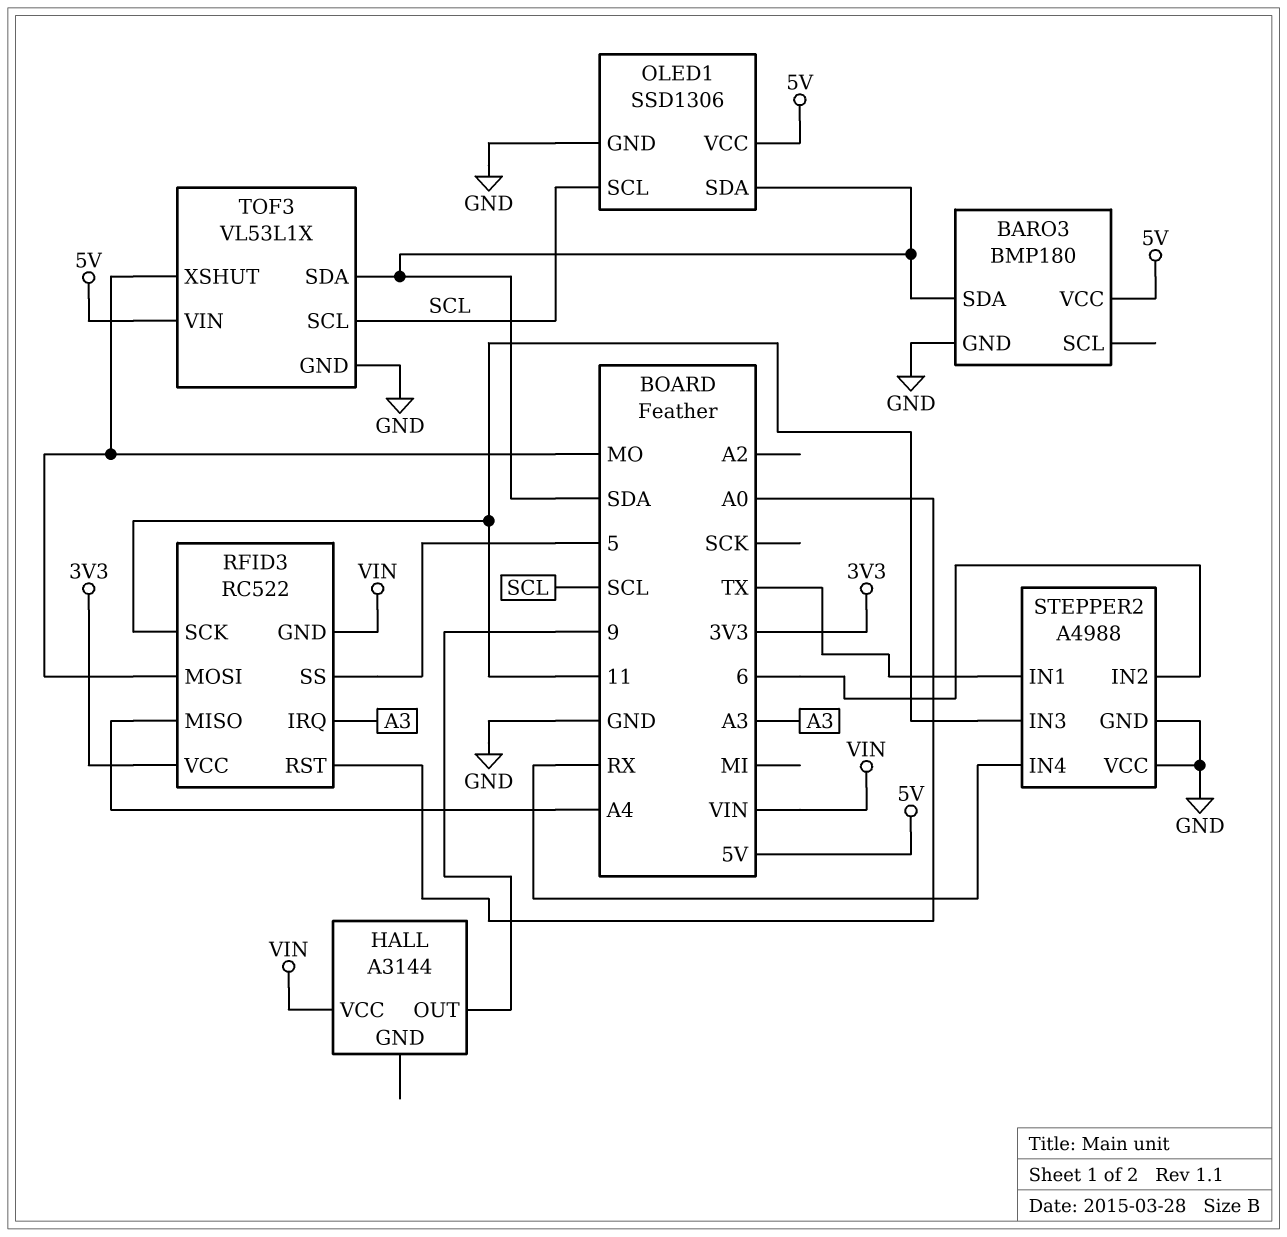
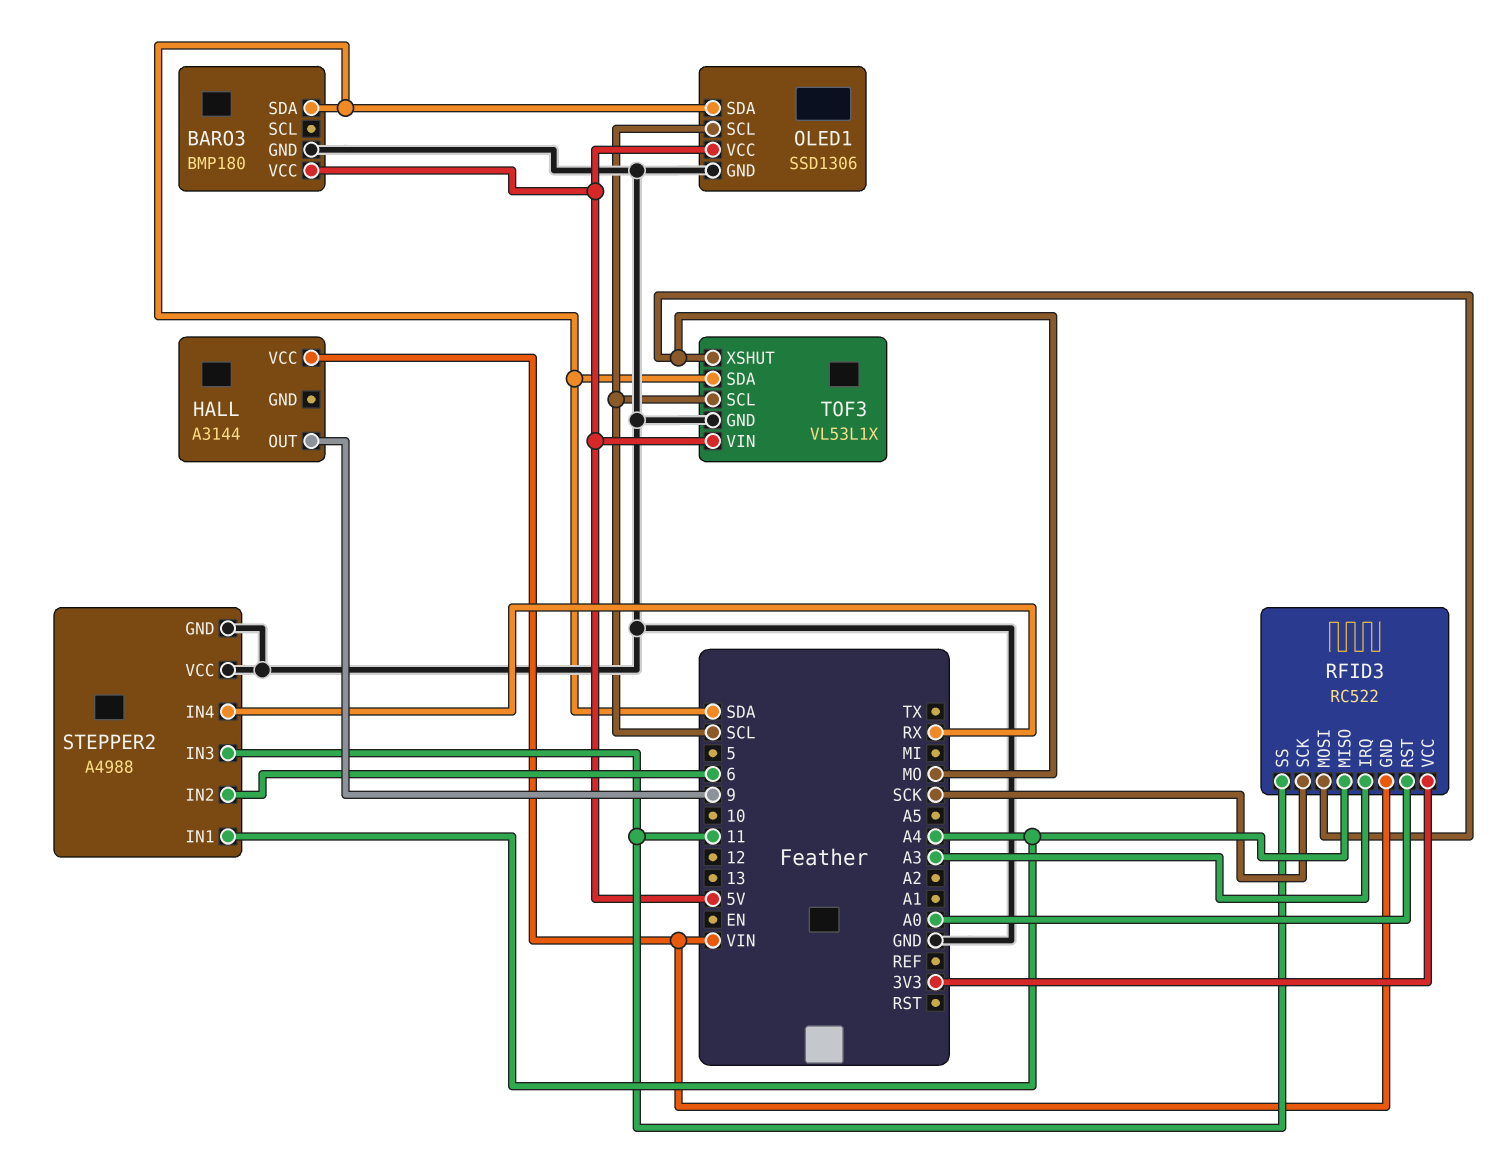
RFID3 pin SCK: 11 -> SCK
RFID3 pin SS: 5 -> 11
STEPPER2 pin IN1: TX -> A4

